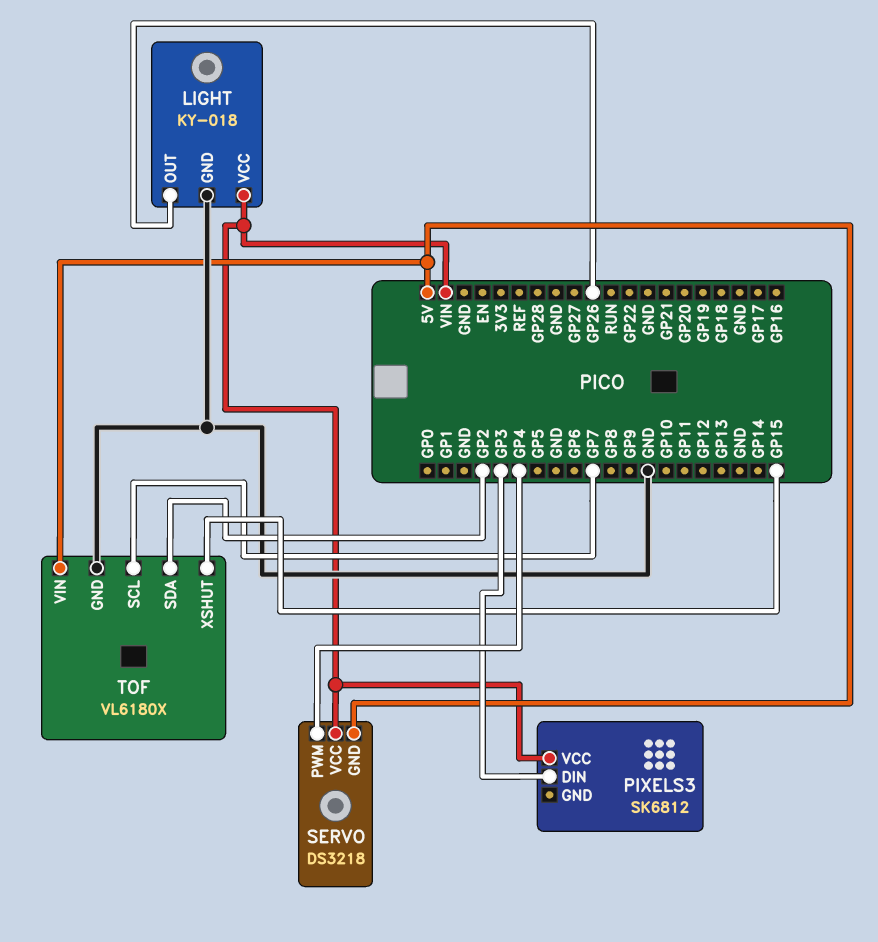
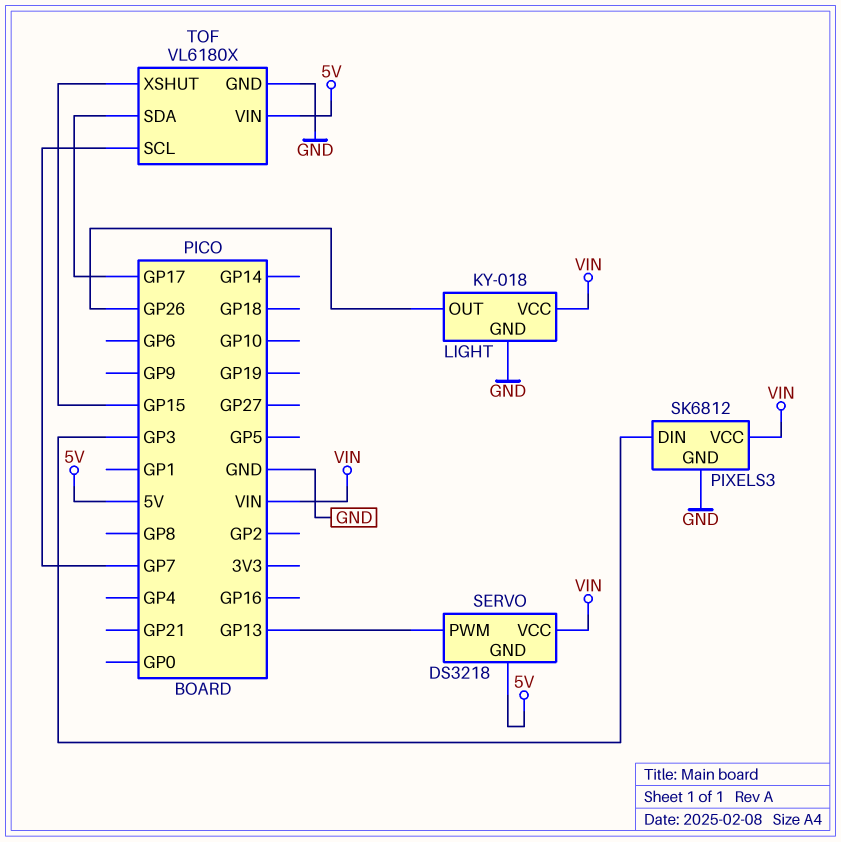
PIXELS3 pin GND: none -> GND
SERVO pin PWM: GP4 -> GP13
TOF pin SDA: GP2 -> GP17

